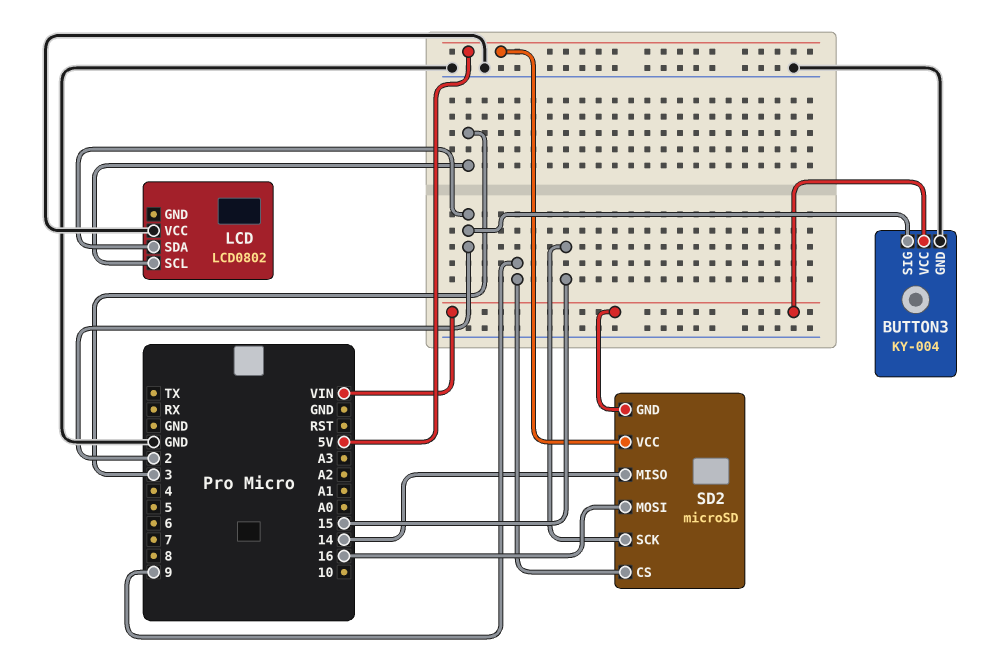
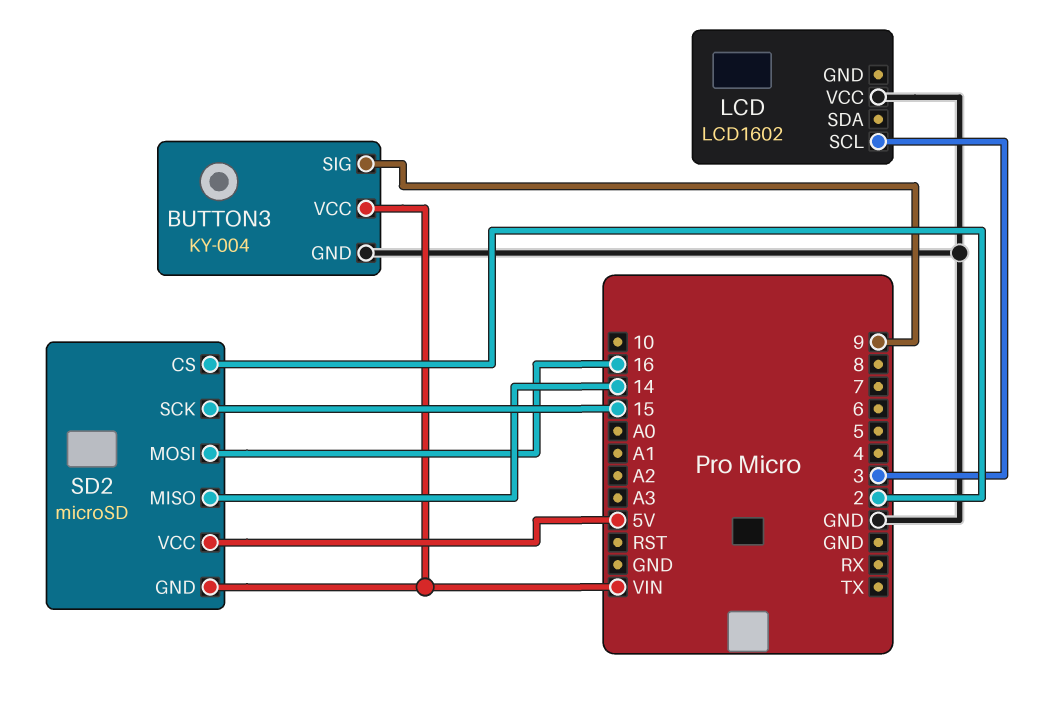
BUTTON3 pin SIG: 2 -> 9
LCD: LCD0802 -> LCD1602
LCD pin SDA: 2 -> none
SD2 pin CS: 9 -> 2

